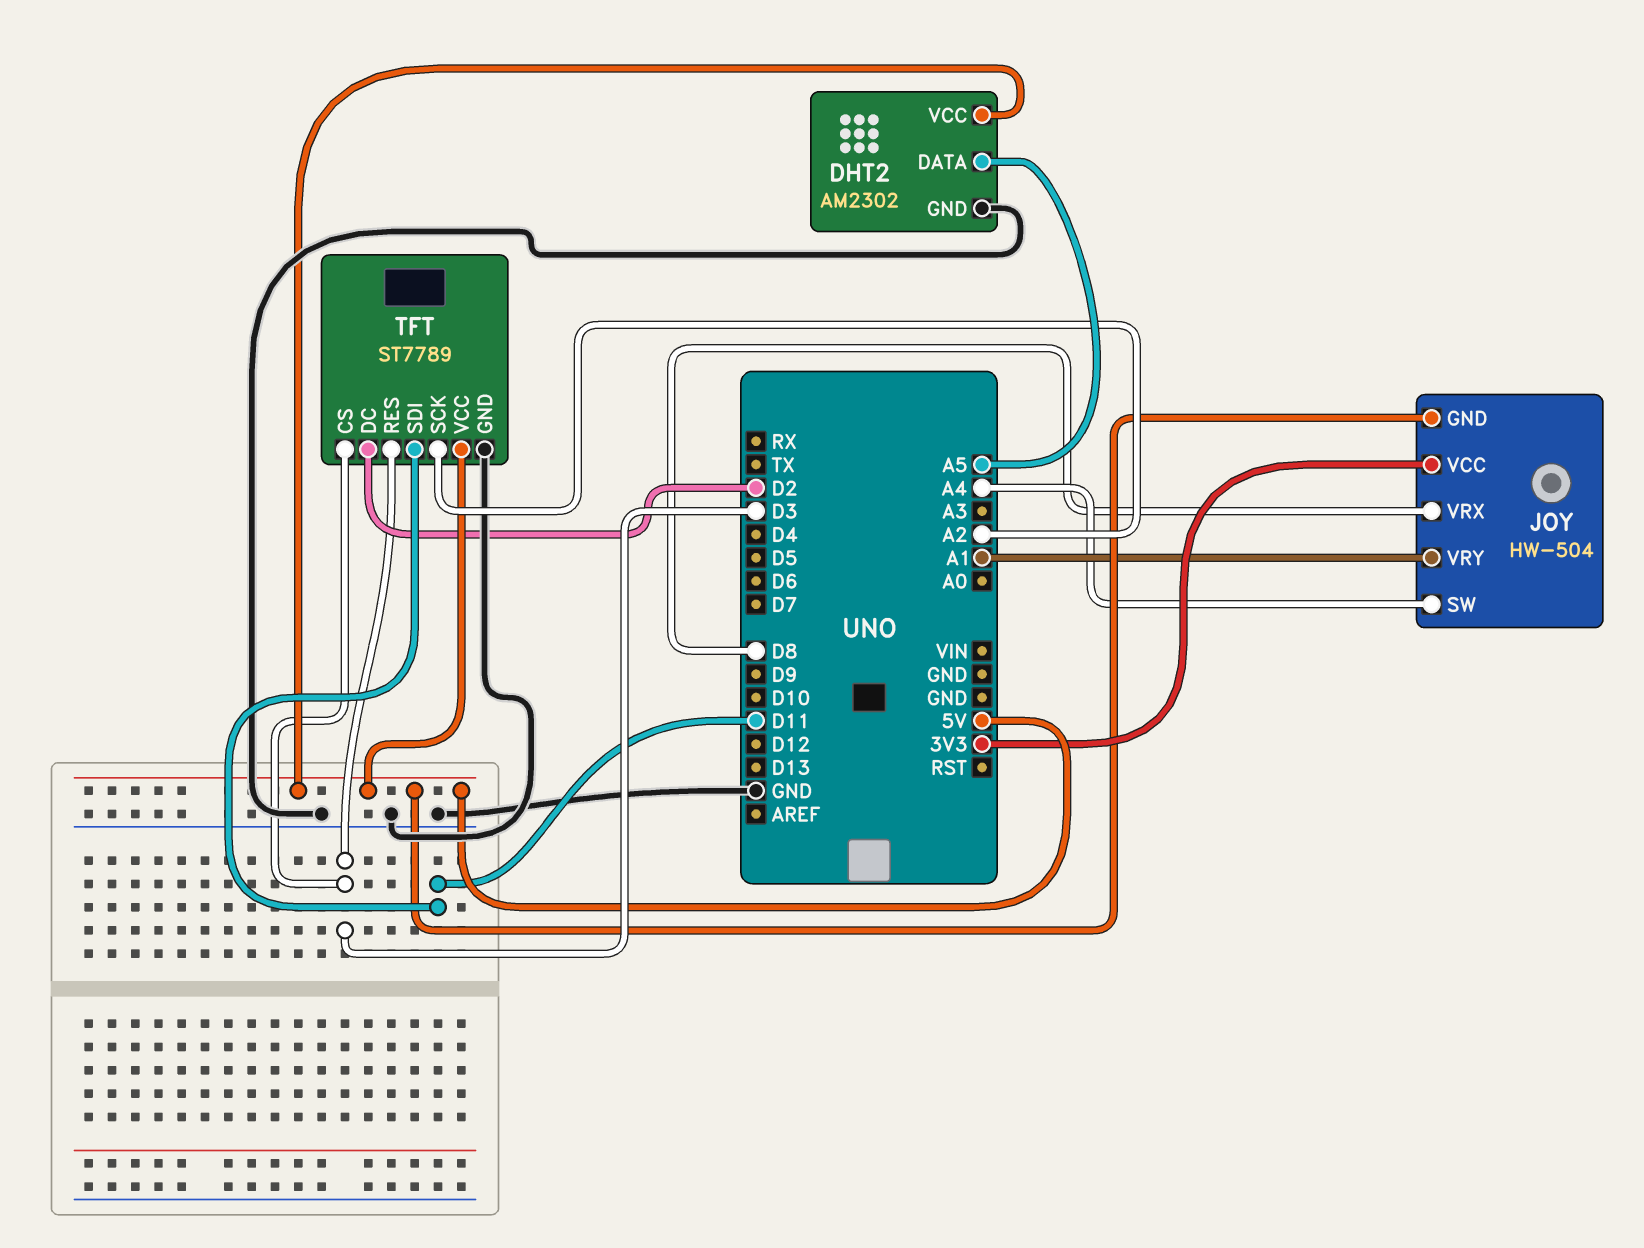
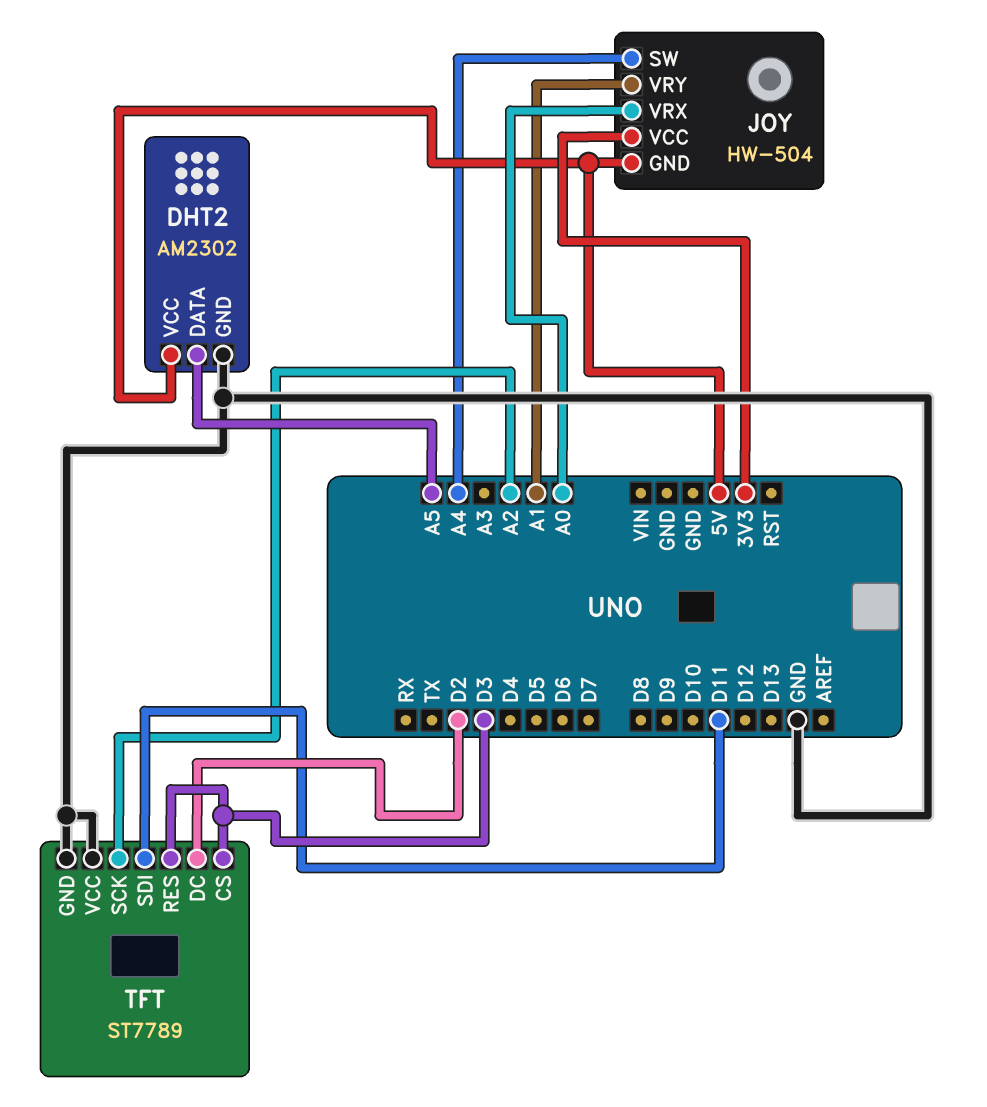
JOY pin VRX: D8 -> A0
TFT pin VCC: 5V -> GND

